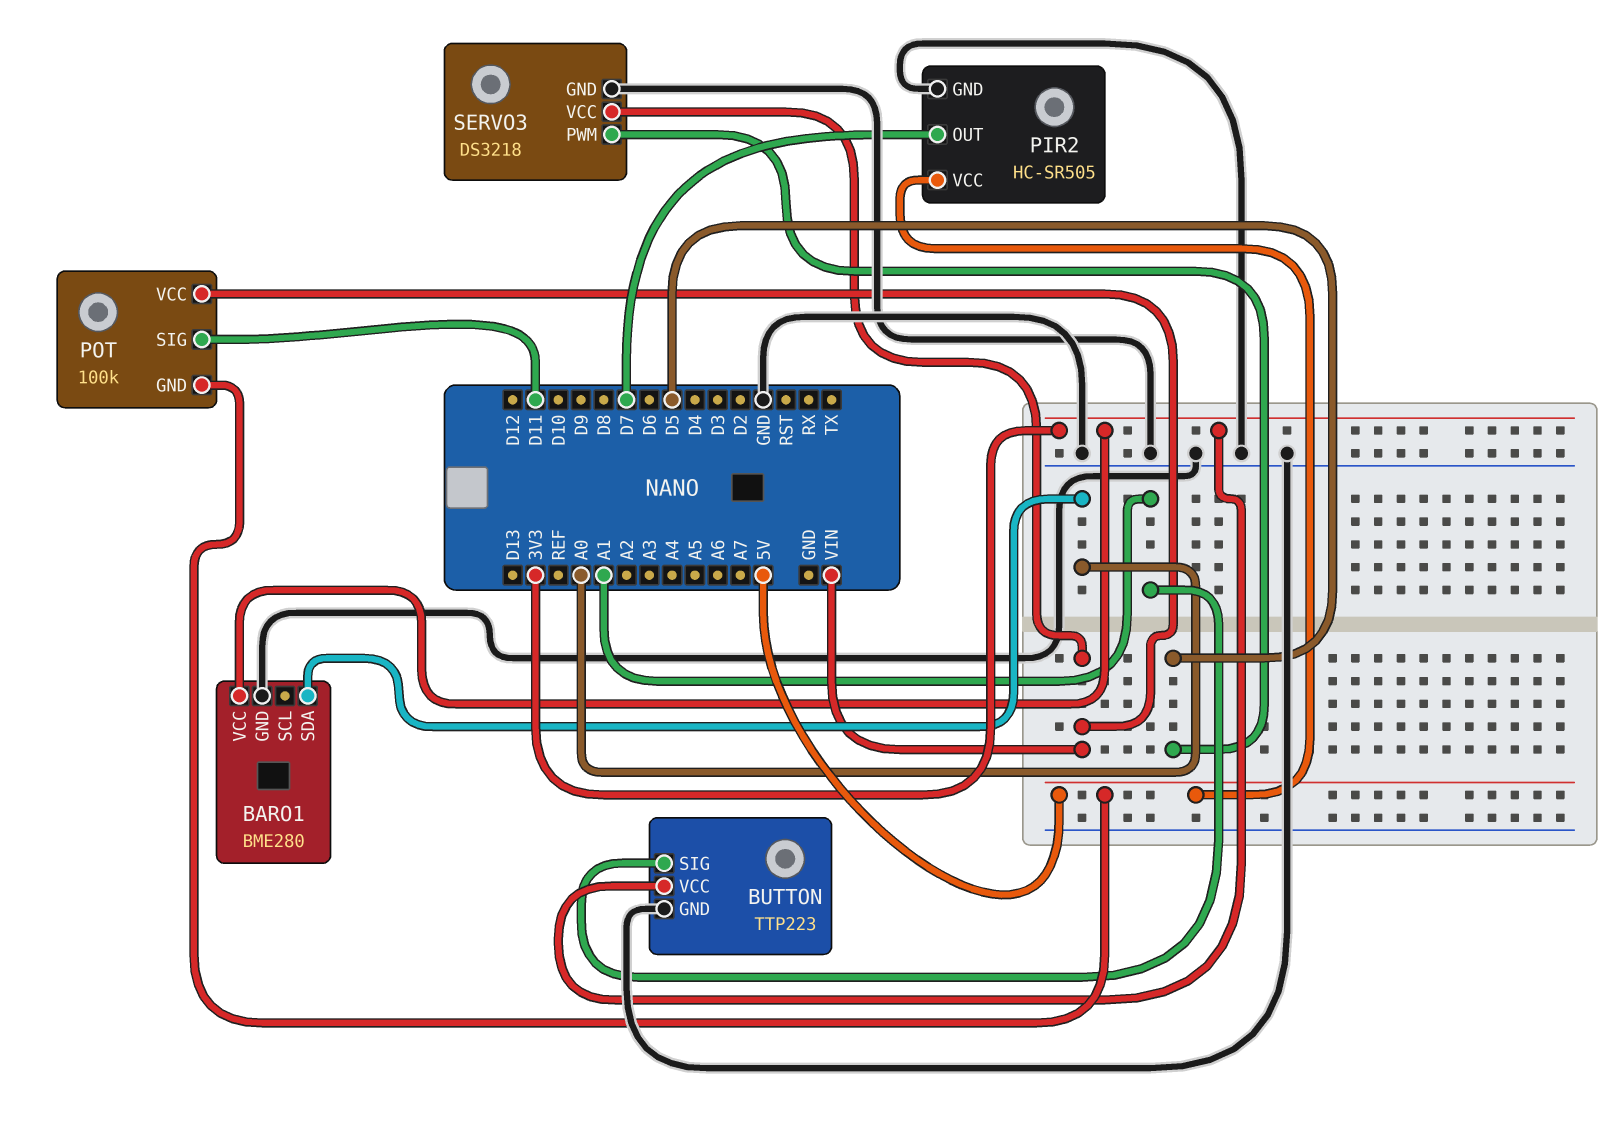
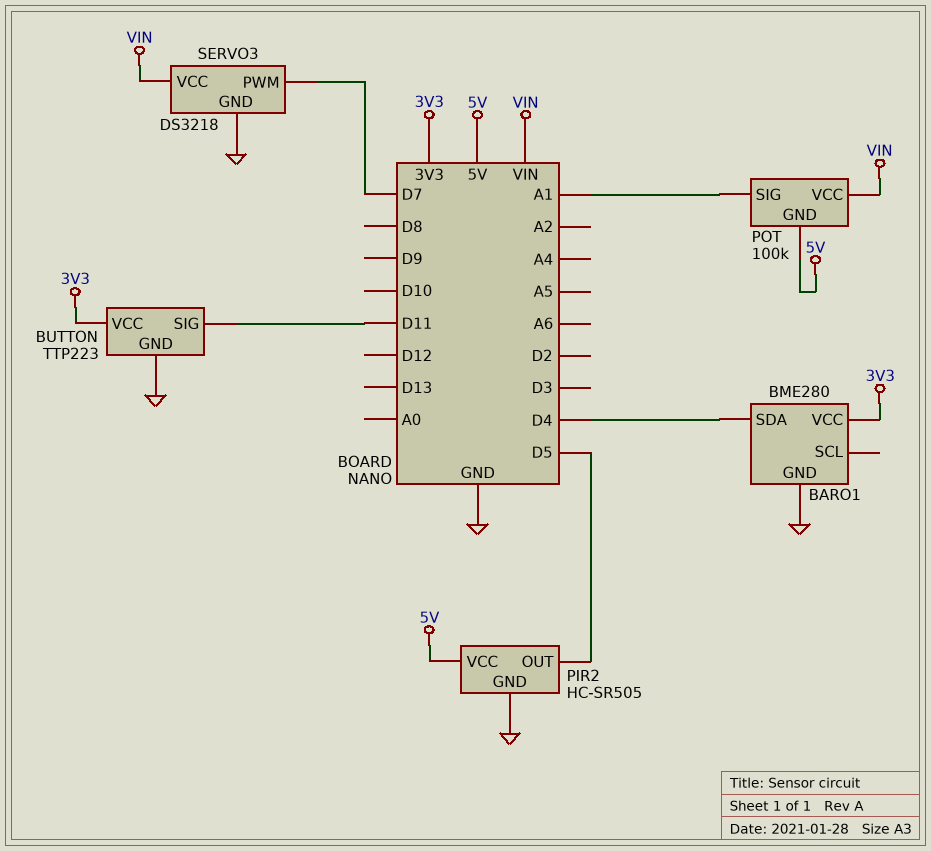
BARO1 pin SDA: A0 -> D4
BUTTON pin SIG: A1 -> D11
PIR2 pin OUT: D7 -> D5
POT pin SIG: D11 -> A1
SERVO3 pin PWM: D5 -> D7

